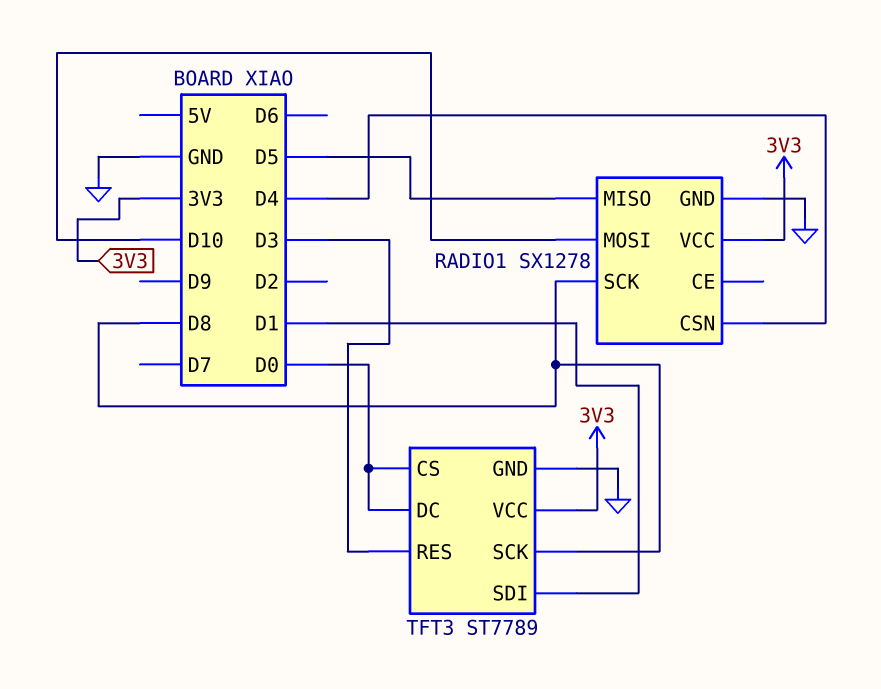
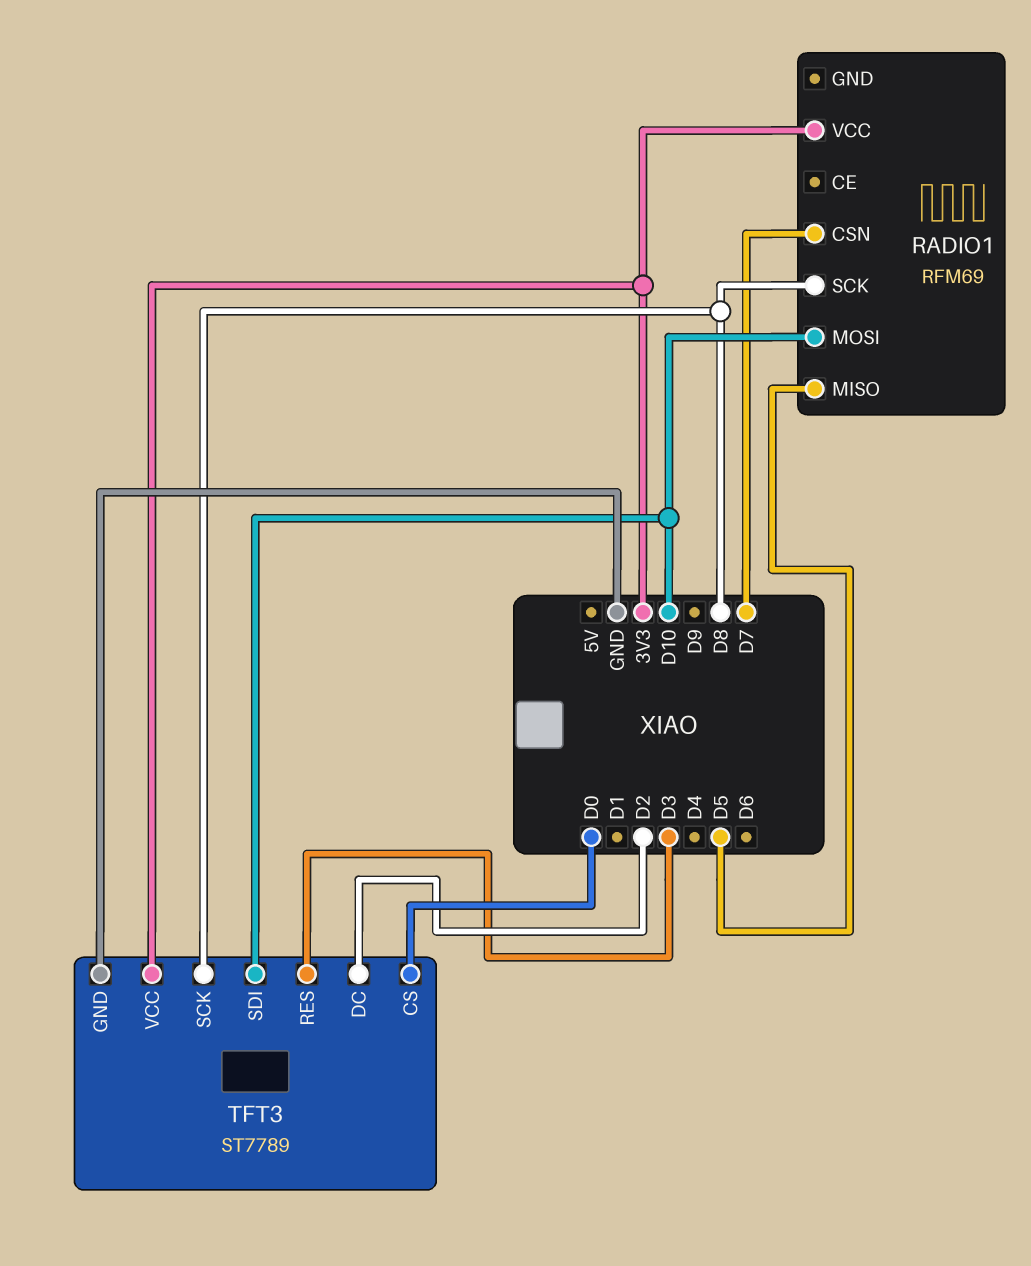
RADIO1: SX1278 -> RFM69
RADIO1 pin CSN: D4 -> D7
RADIO1 pin GND: GND -> none
TFT3 pin DC: D0 -> D2
TFT3 pin SDI: D1 -> D10

